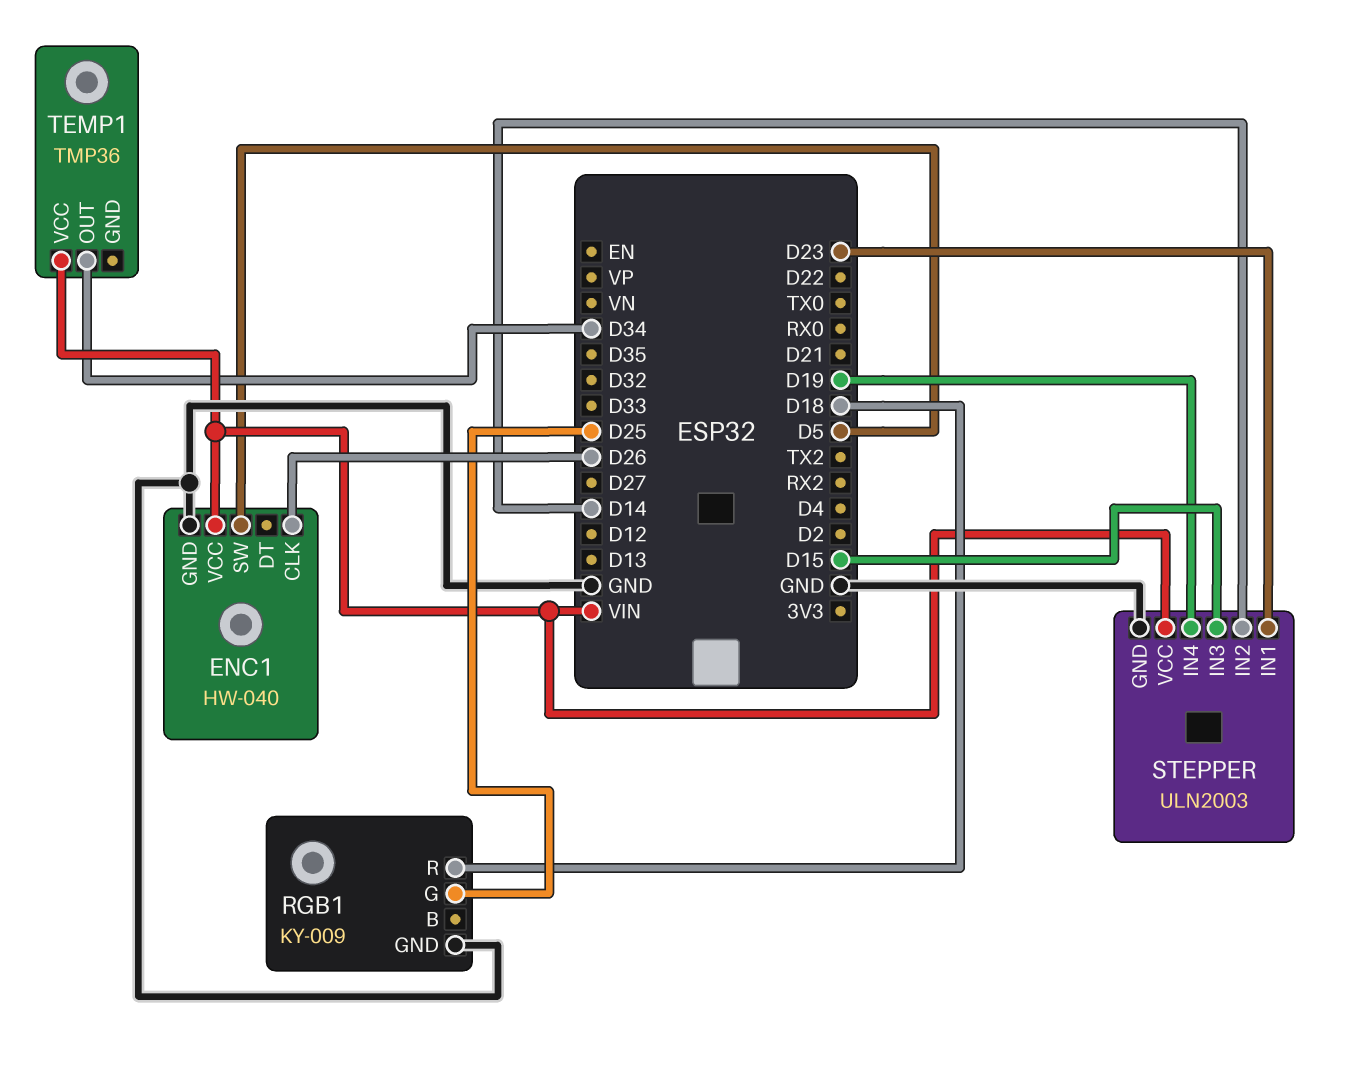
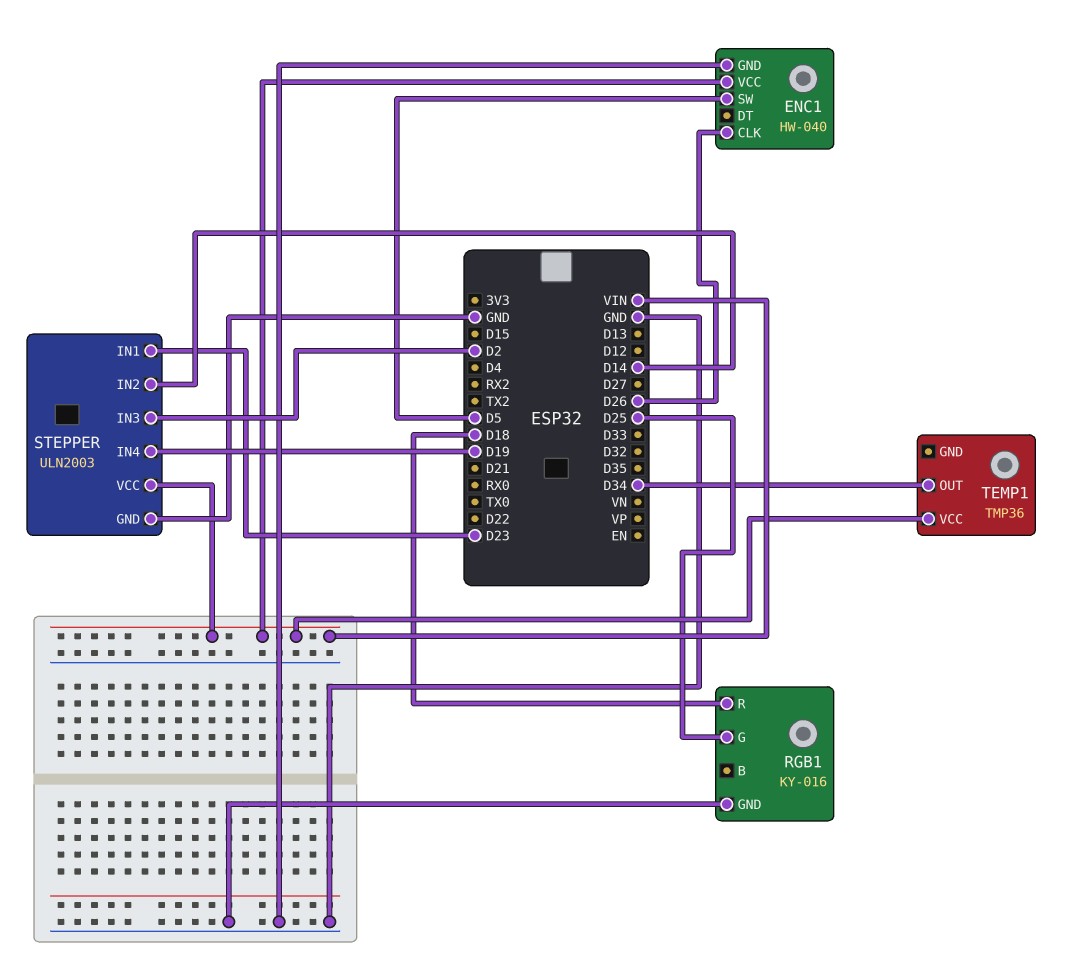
RGB1: KY-009 -> KY-016
STEPPER pin IN3: D15 -> D2

